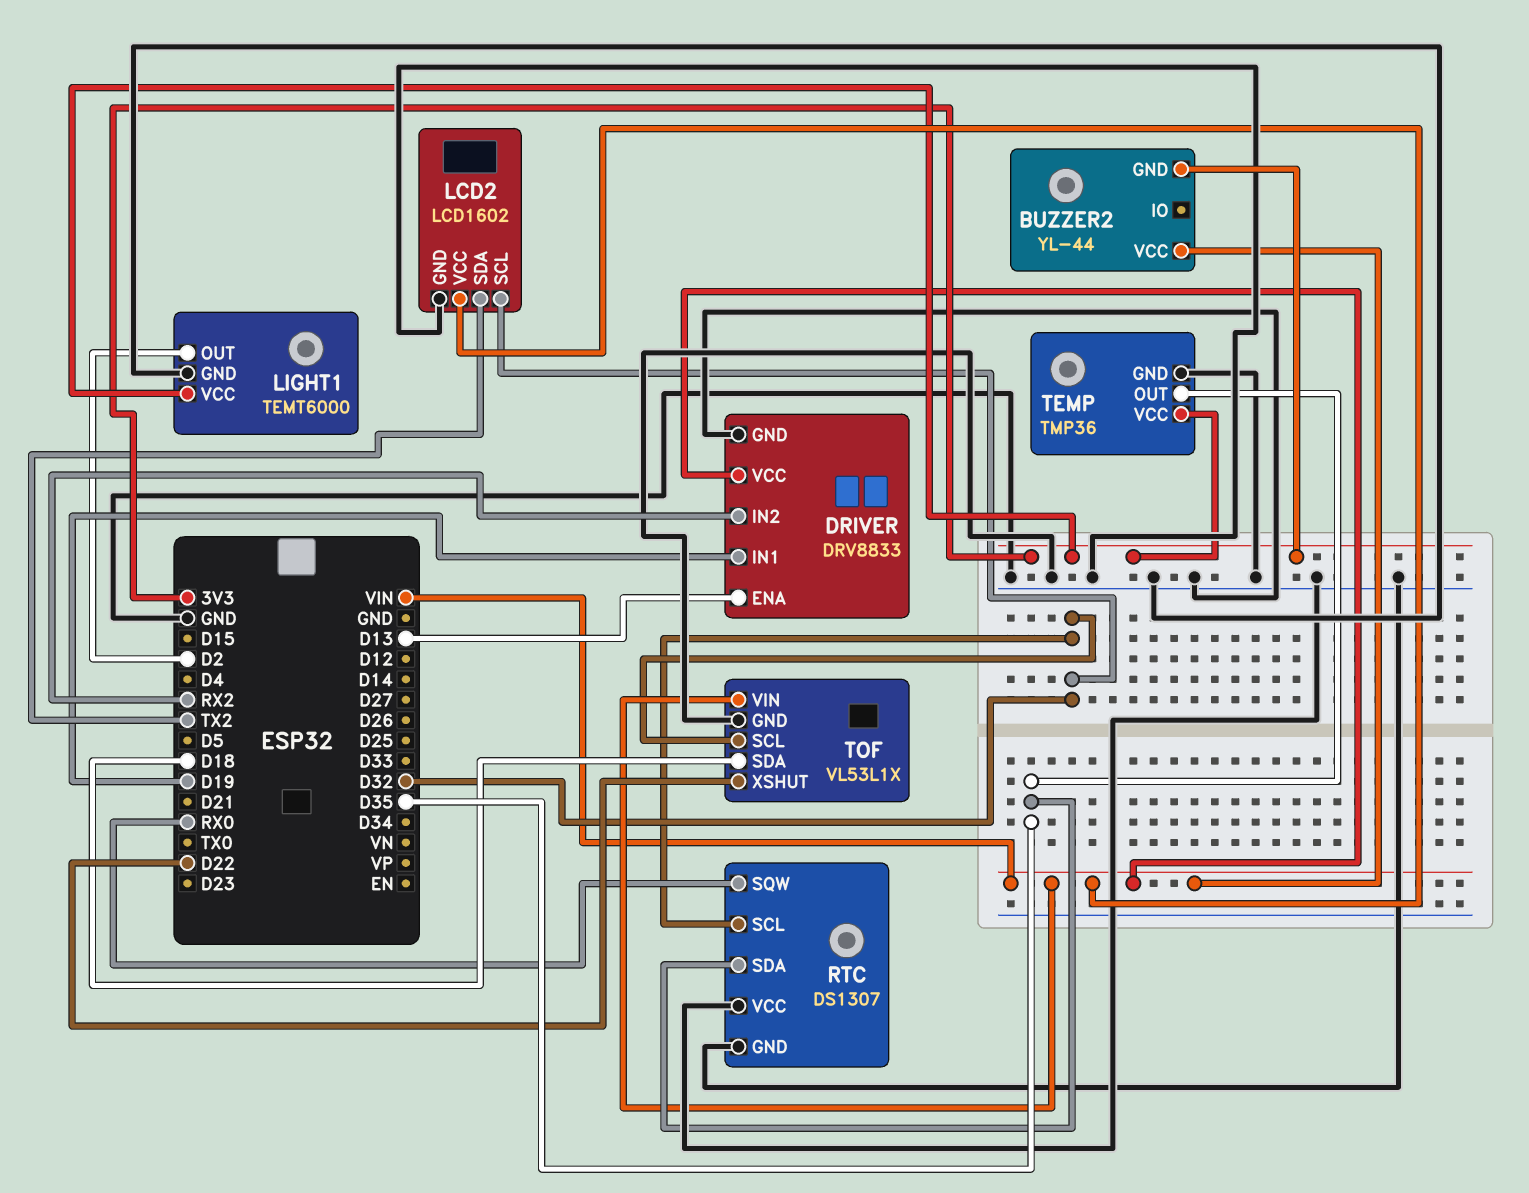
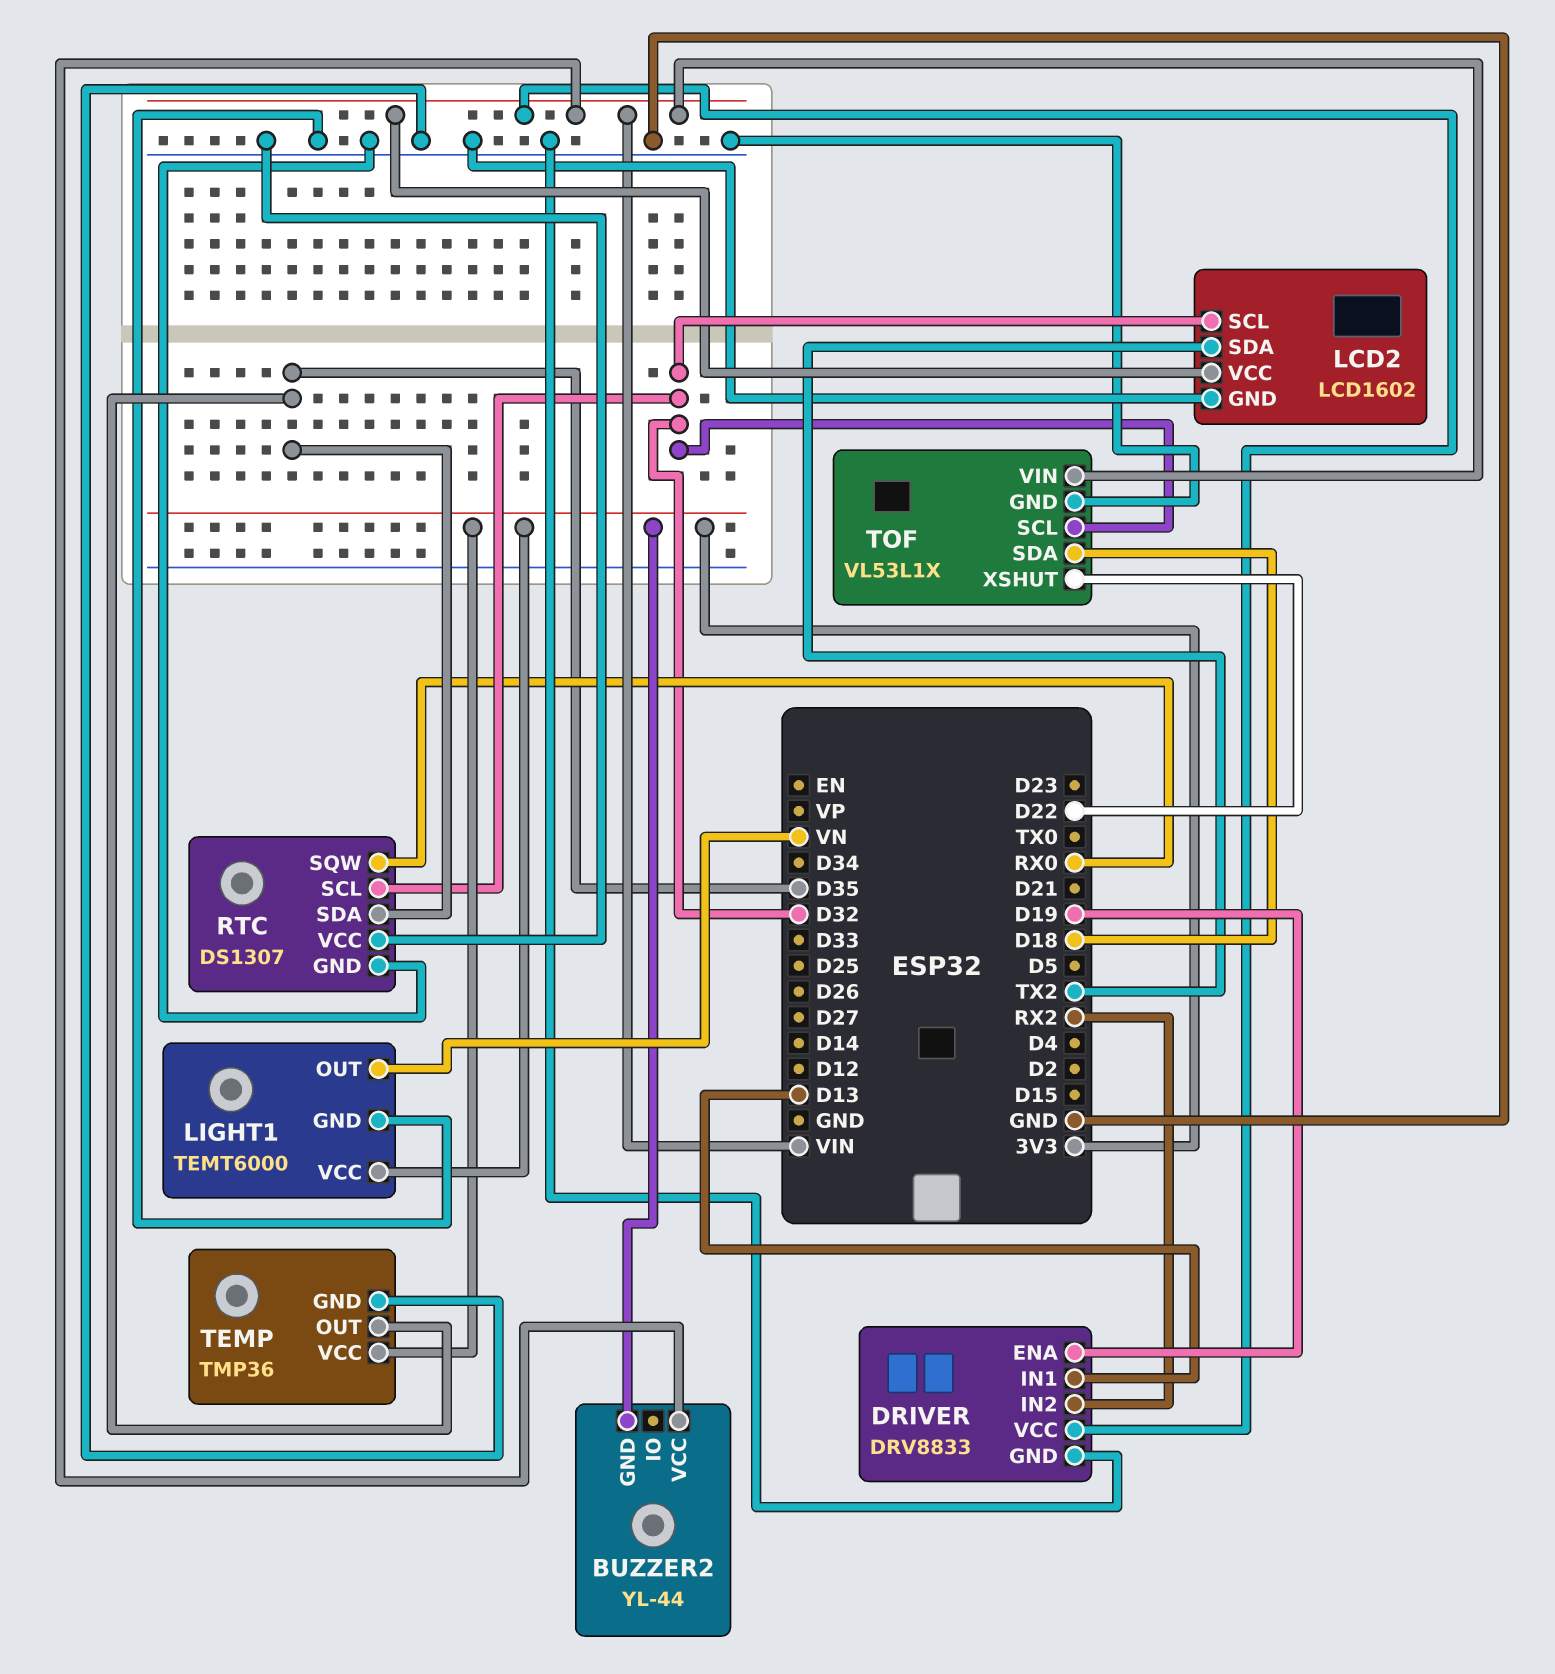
DRIVER pin ENA: D13 -> D19
DRIVER pin IN1: D19 -> D13
LIGHT1 pin OUT: D2 -> VN

